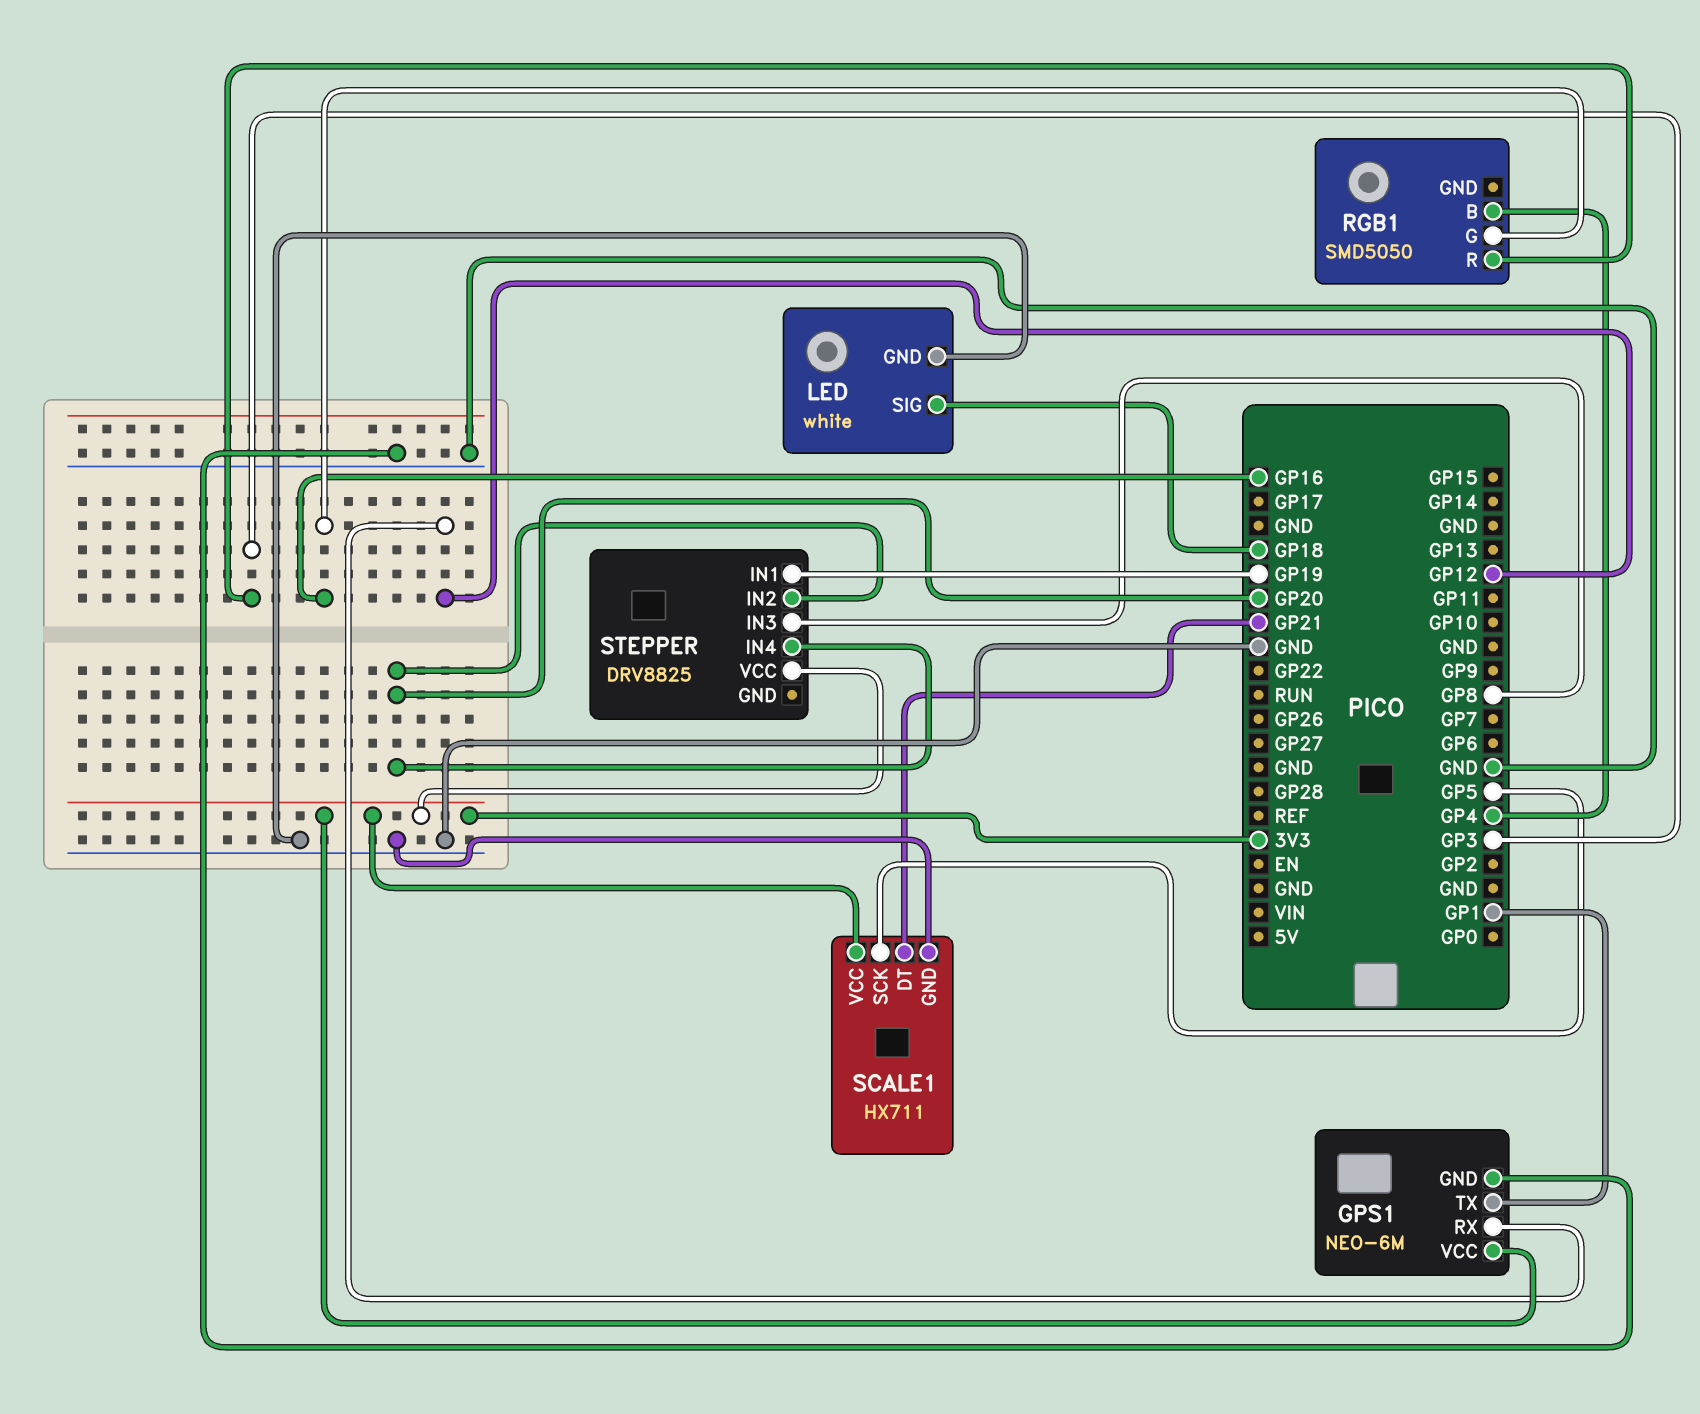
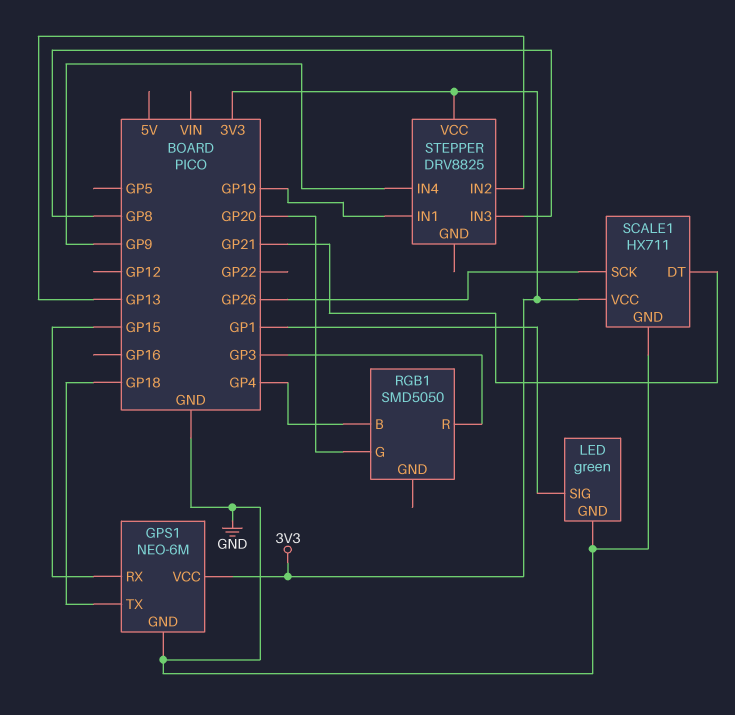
GPS1 pin RX: GP12 -> GP15
GPS1 pin TX: GP1 -> GP18
LED: white -> green
LED pin SIG: GP18 -> GP1
RGB1 pin G: GP16 -> GP20
SCALE1 pin SCK: GP5 -> GP26
STEPPER pin IN2: GP20 -> GP13
STEPPER pin IN4: GP20 -> GP9

